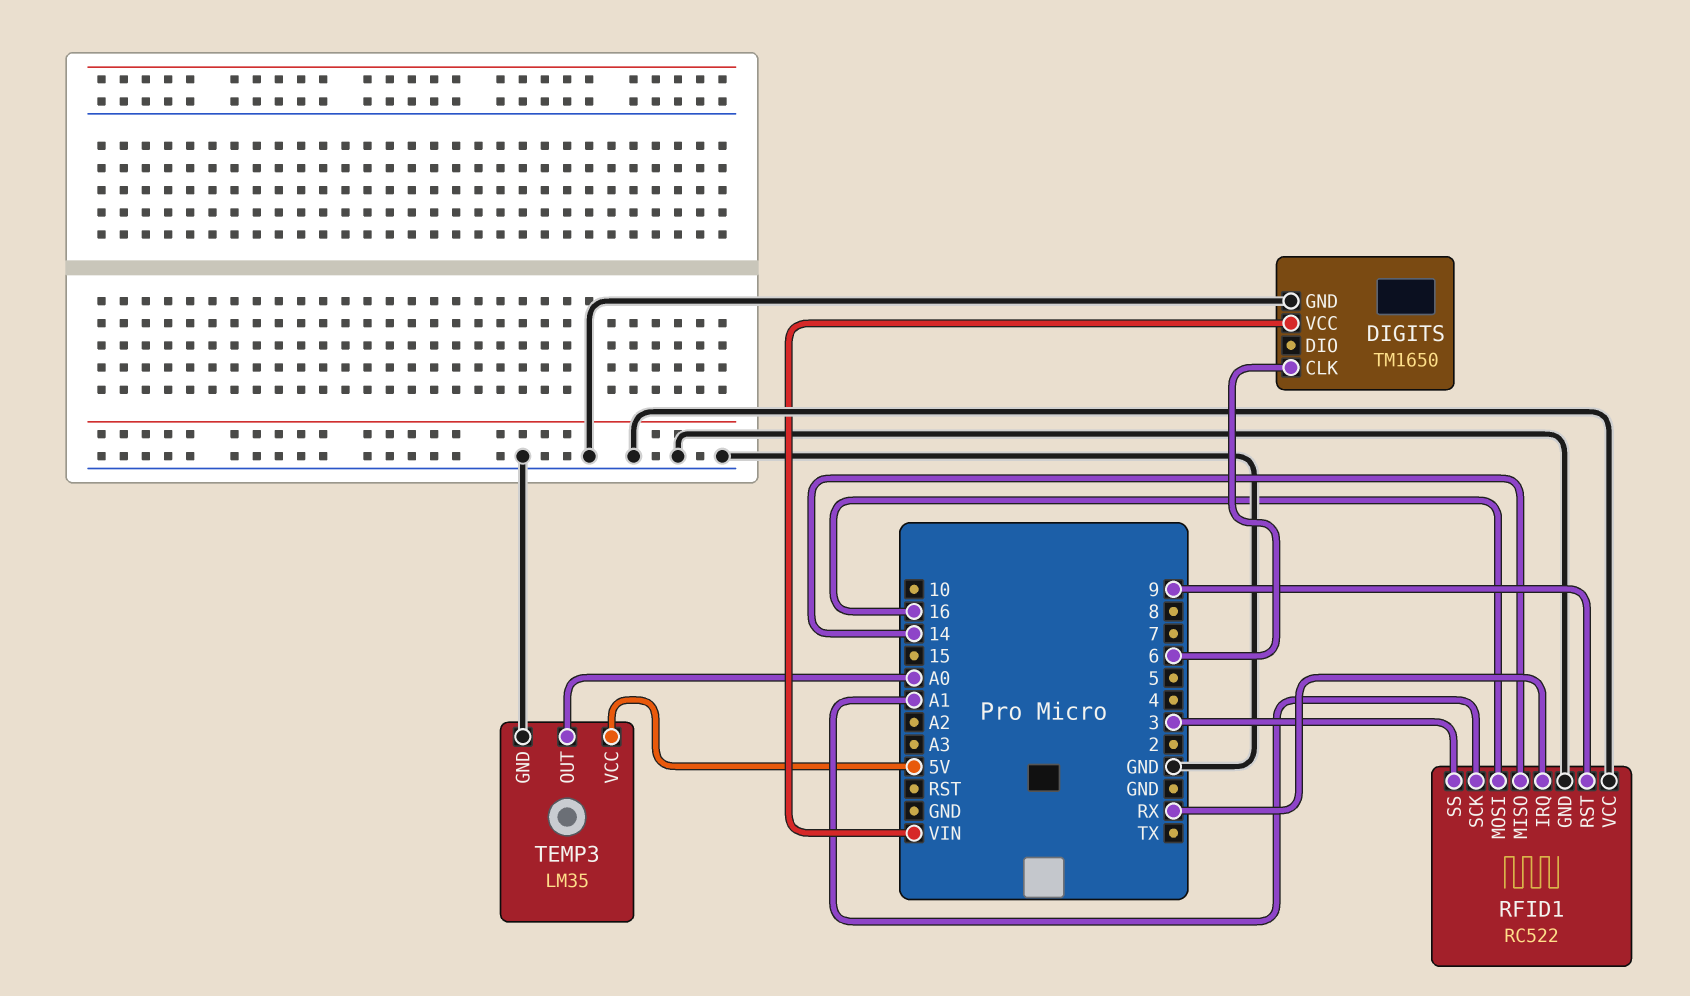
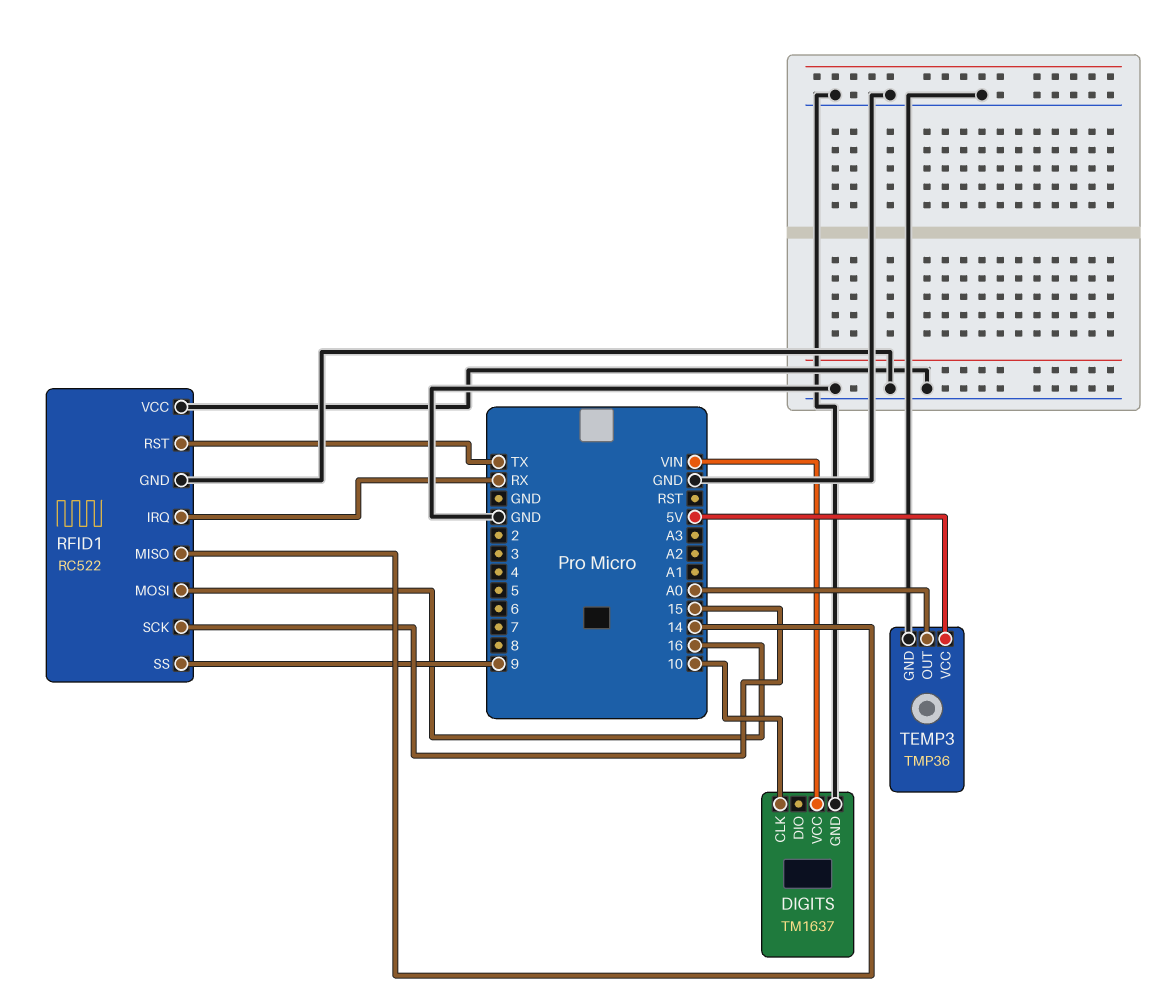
DIGITS: TM1650 -> TM1637
DIGITS pin CLK: 6 -> 10
RFID1 pin RST: 9 -> TX
RFID1 pin SCK: A1 -> 15
RFID1 pin SS: 3 -> 9
TEMP3: LM35 -> TMP36

